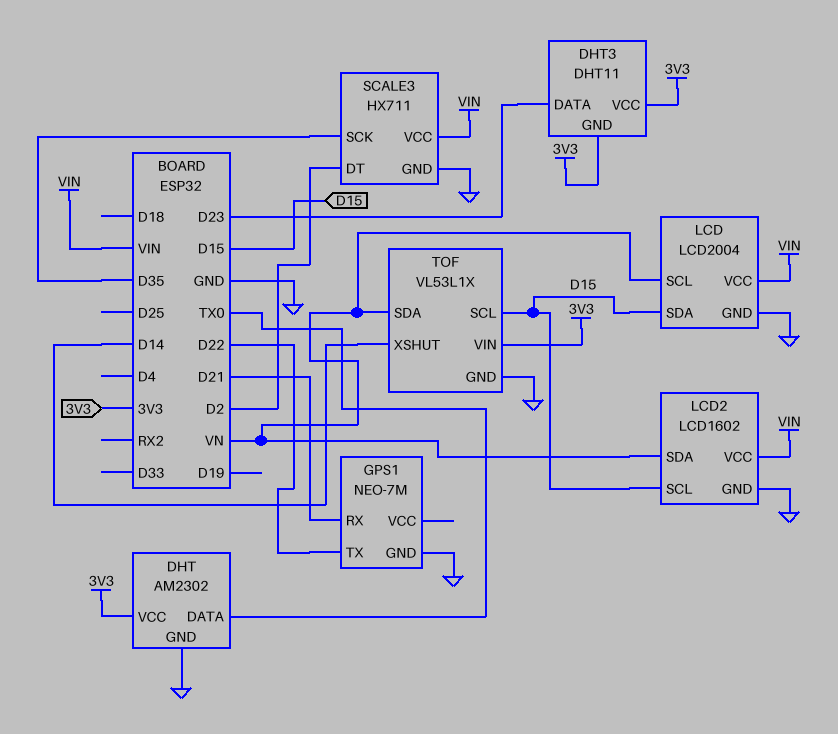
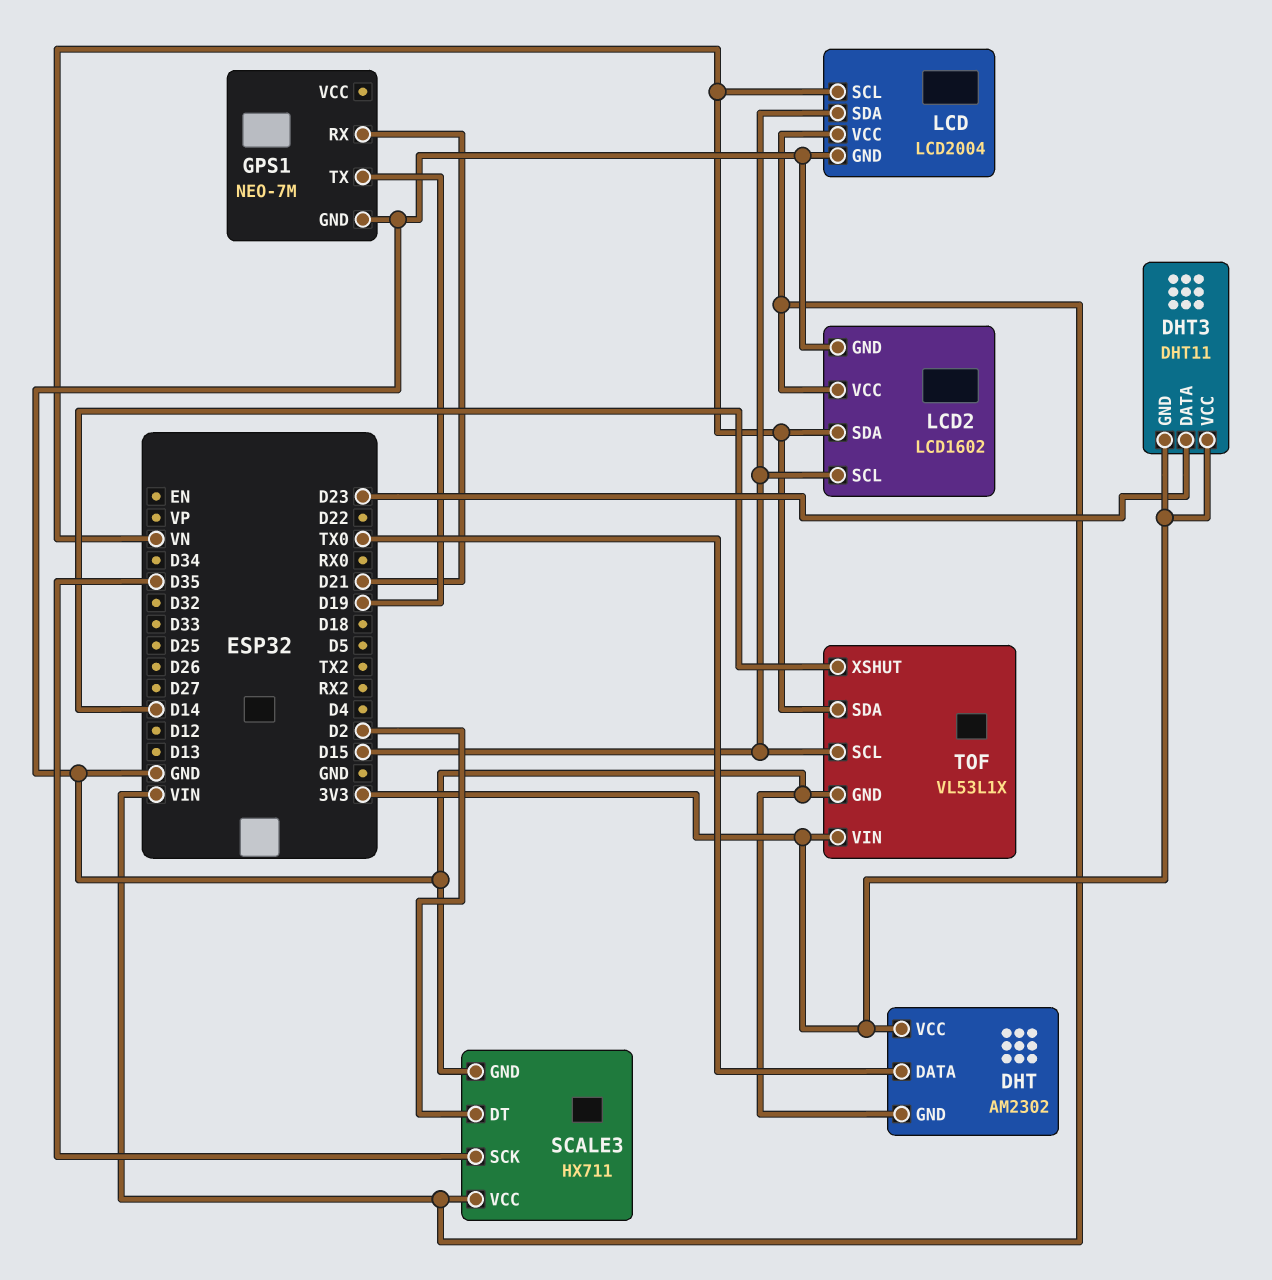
GPS1 pin TX: D22 -> D19

